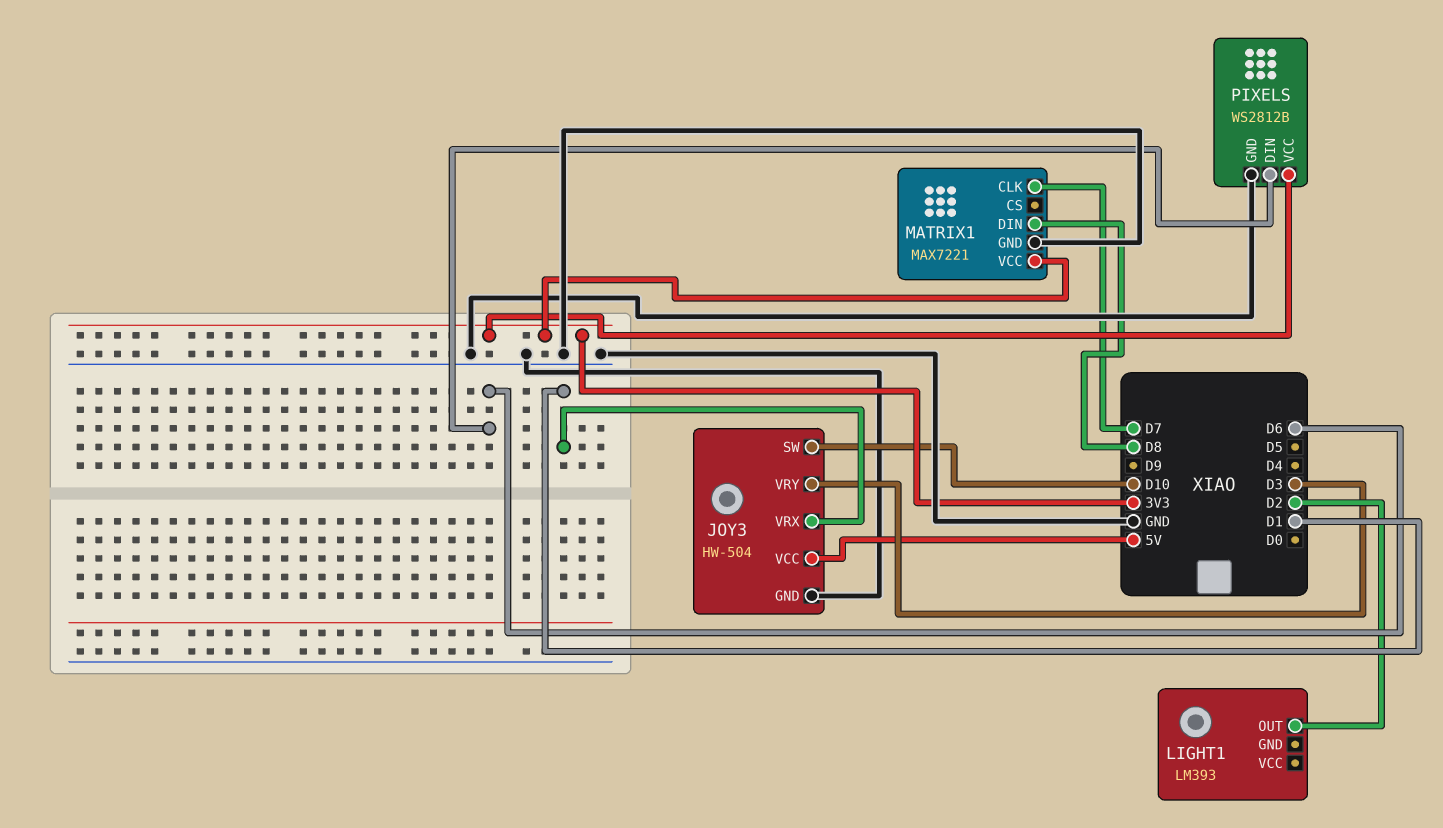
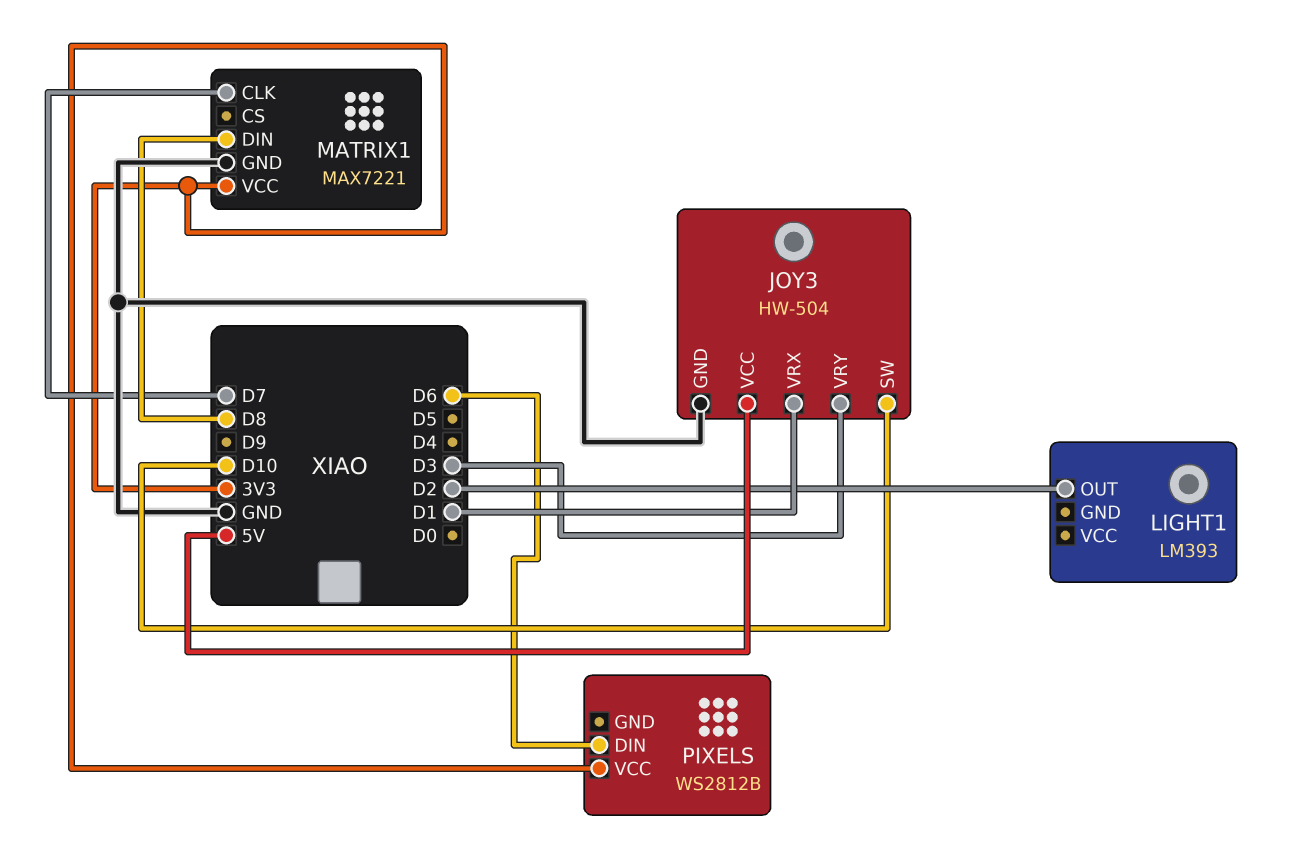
PIXELS pin GND: GND -> none

